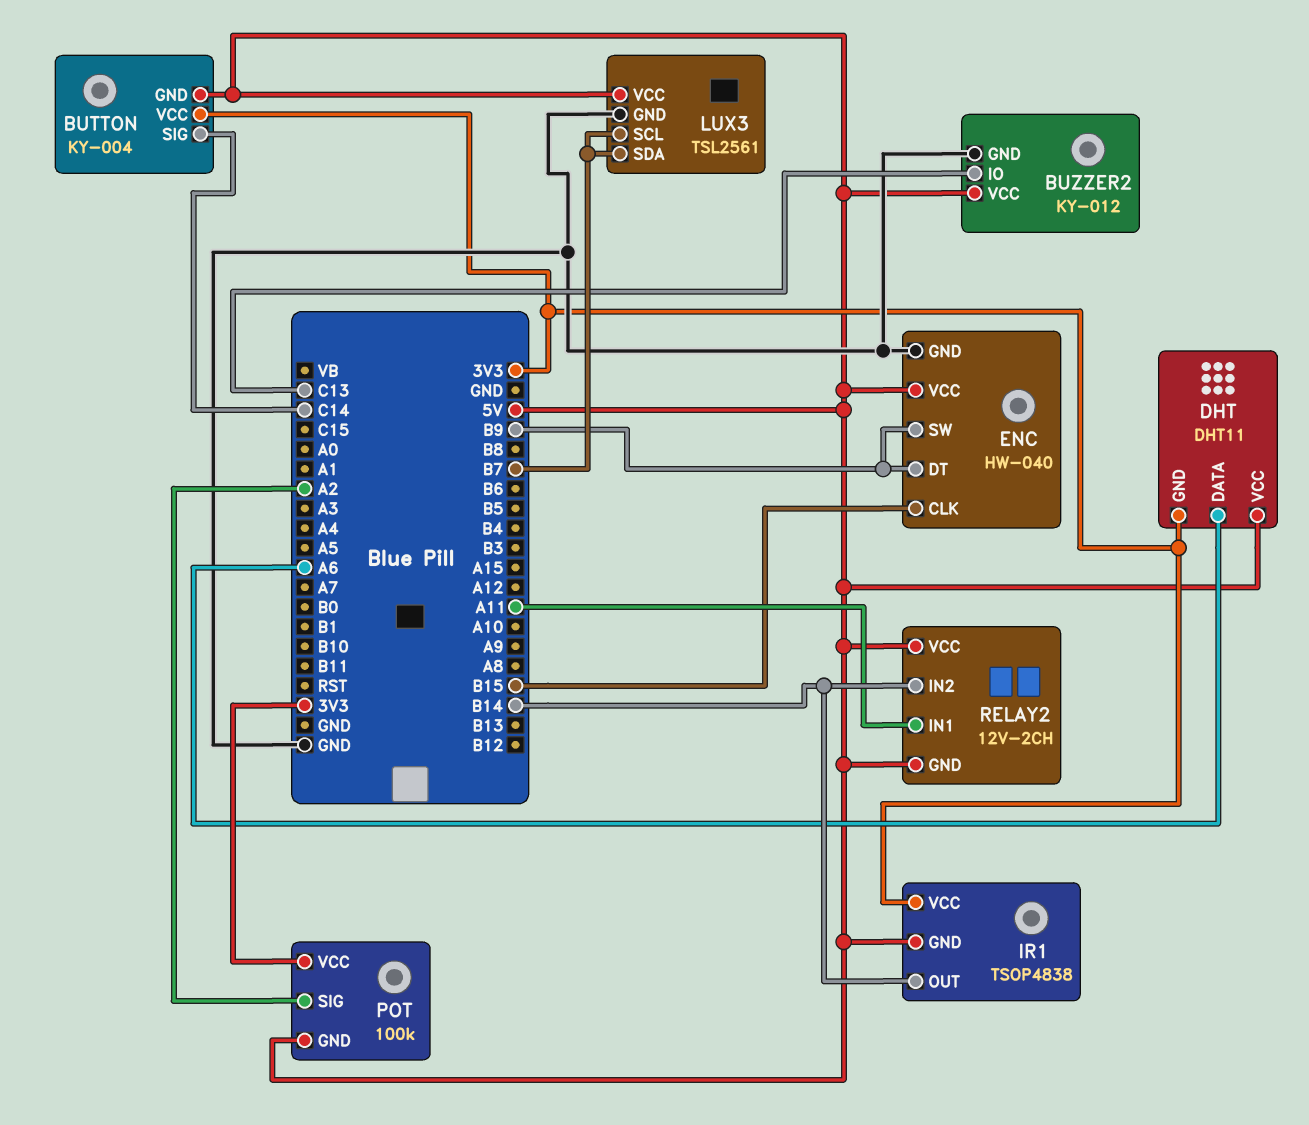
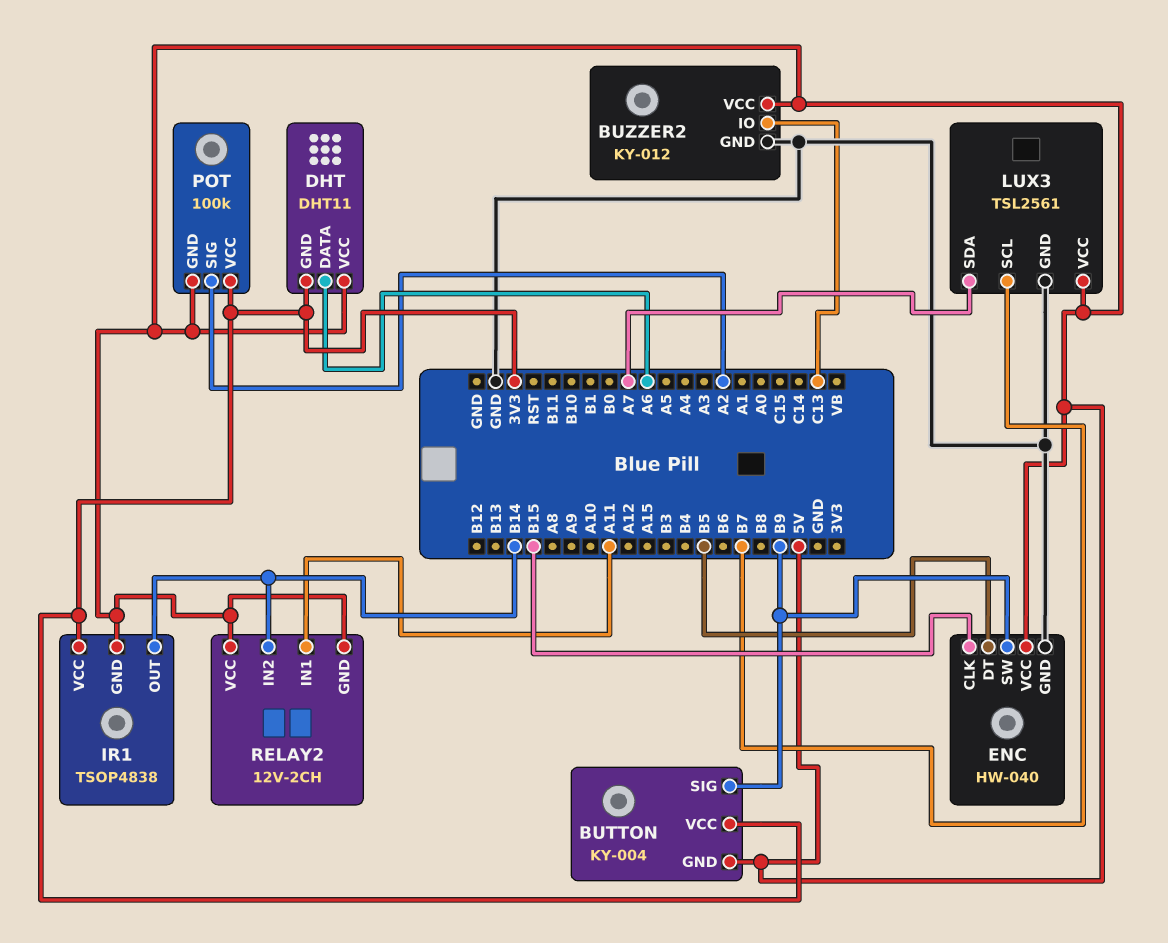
BUTTON pin SIG: C14 -> B9
ENC pin DT: B9 -> B5
LUX3 pin SDA: B7 -> A7

